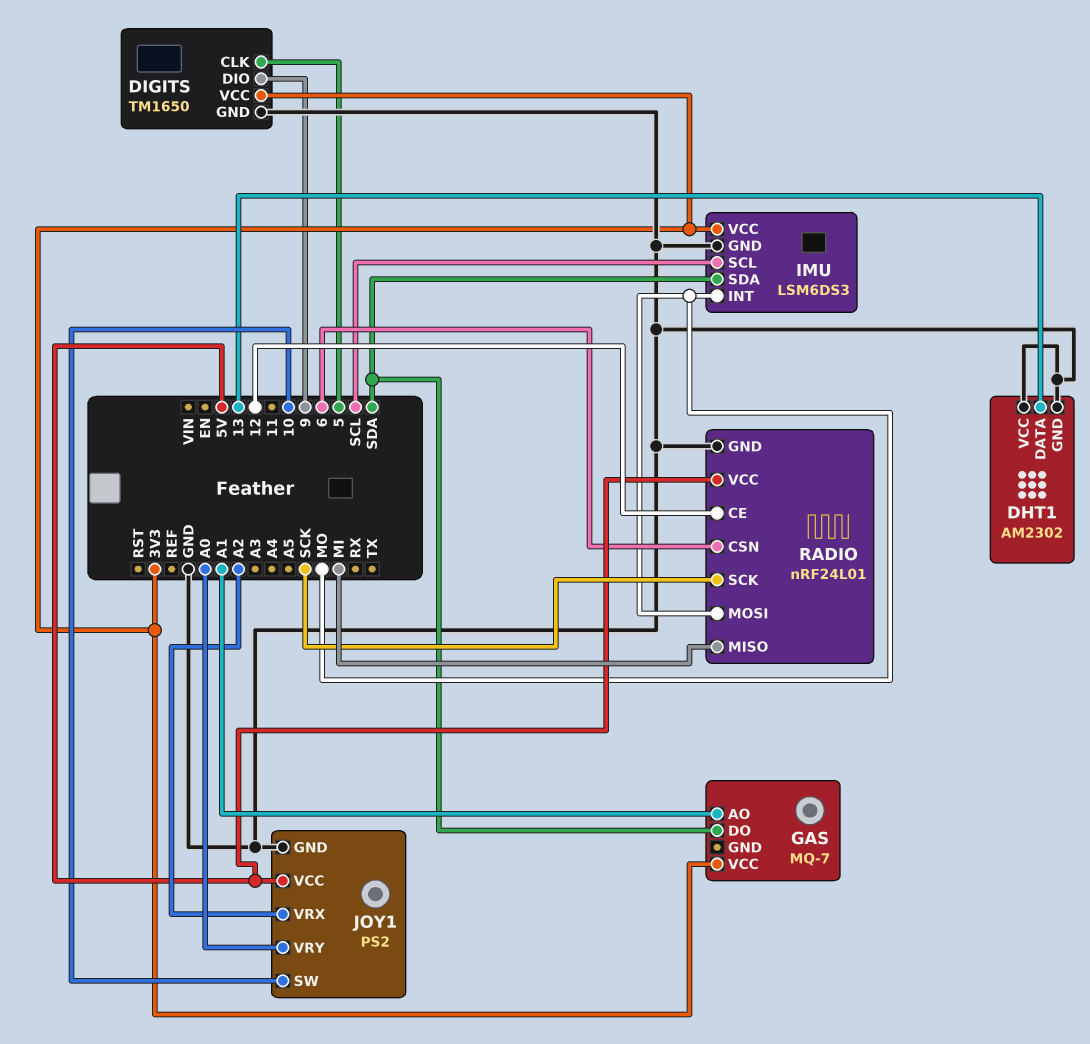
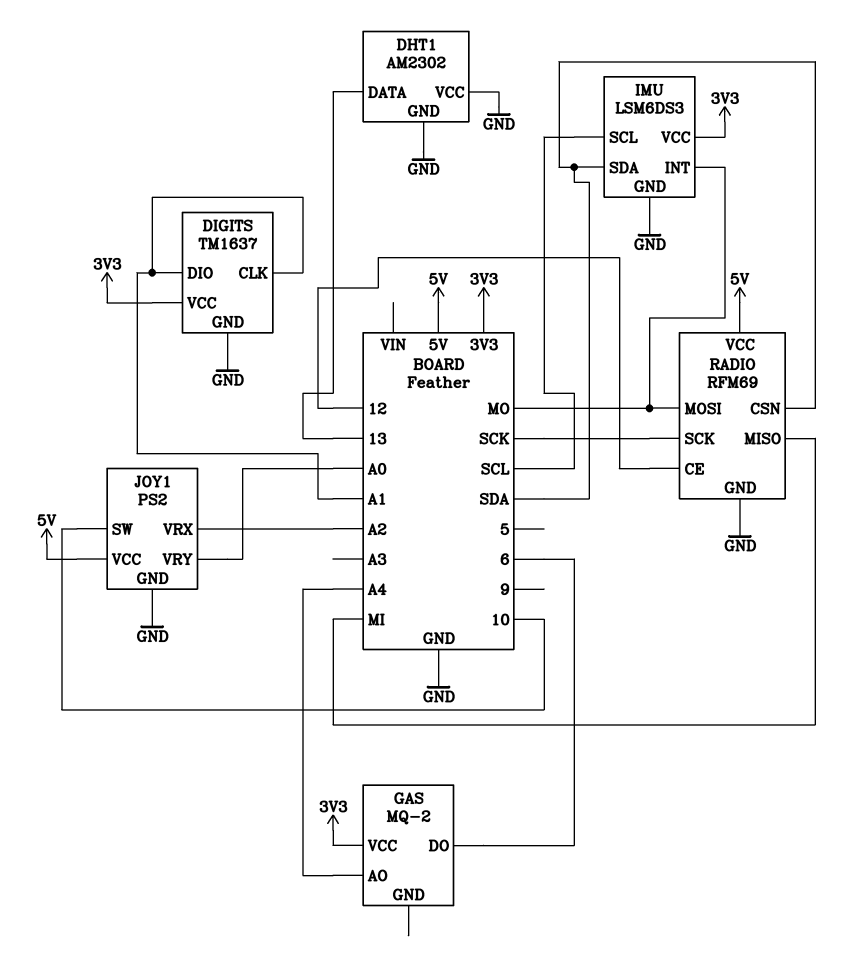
DIGITS: TM1650 -> TM1637
DIGITS pin CLK: 5 -> A1
DIGITS pin DIO: 9 -> A1
GAS: MQ-7 -> MQ-2
GAS pin AO: A1 -> A4
GAS pin DO: SDA -> 6
RADIO: nRF24L01 -> RFM69
RADIO pin CSN: 6 -> SDA

